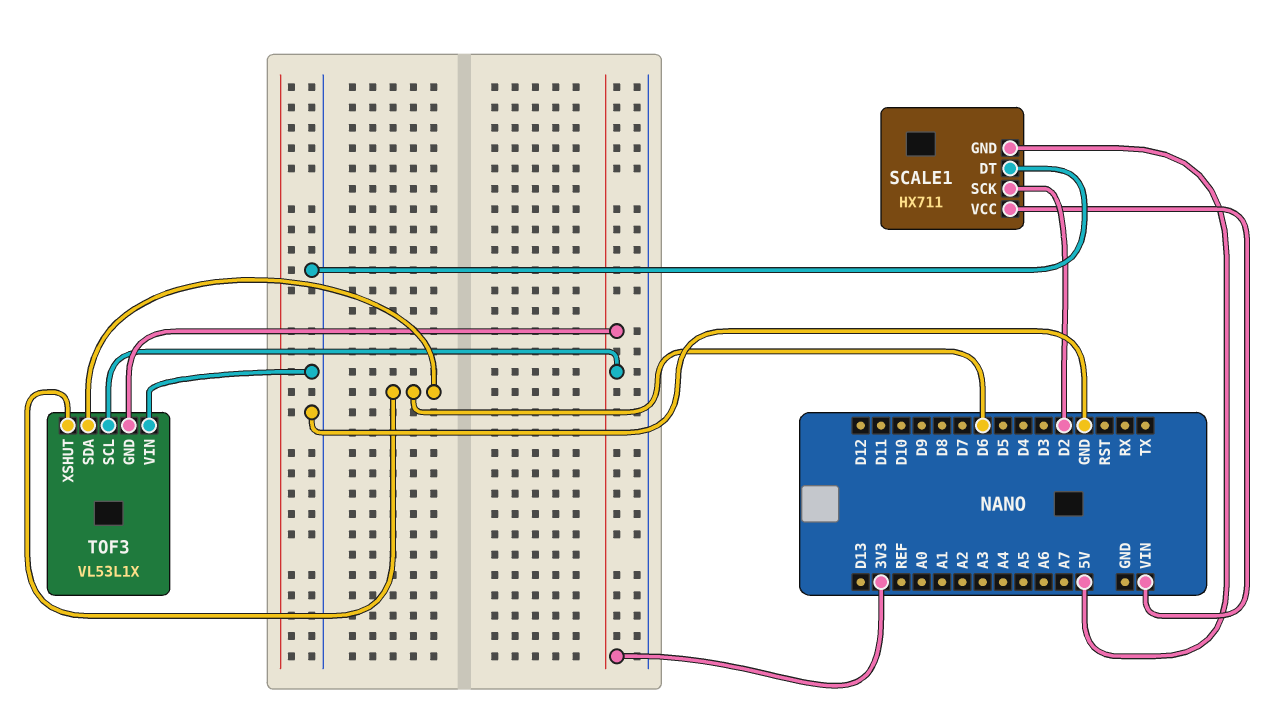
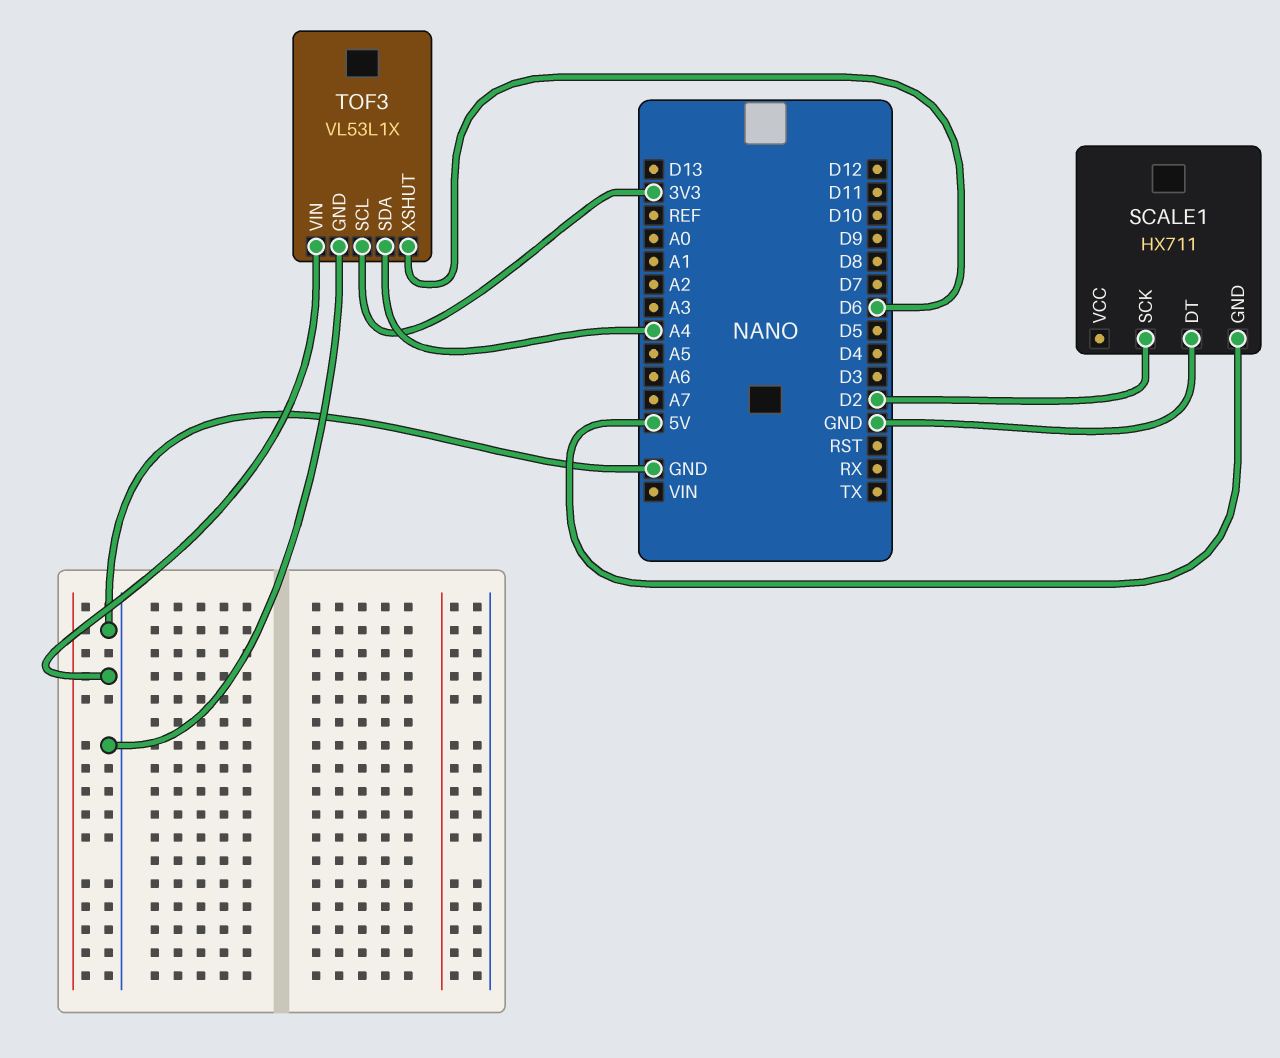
SCALE1 pin VCC: VIN -> none
TOF3 pin GND: 3V3 -> GND
TOF3 pin SDA: D6 -> A4

